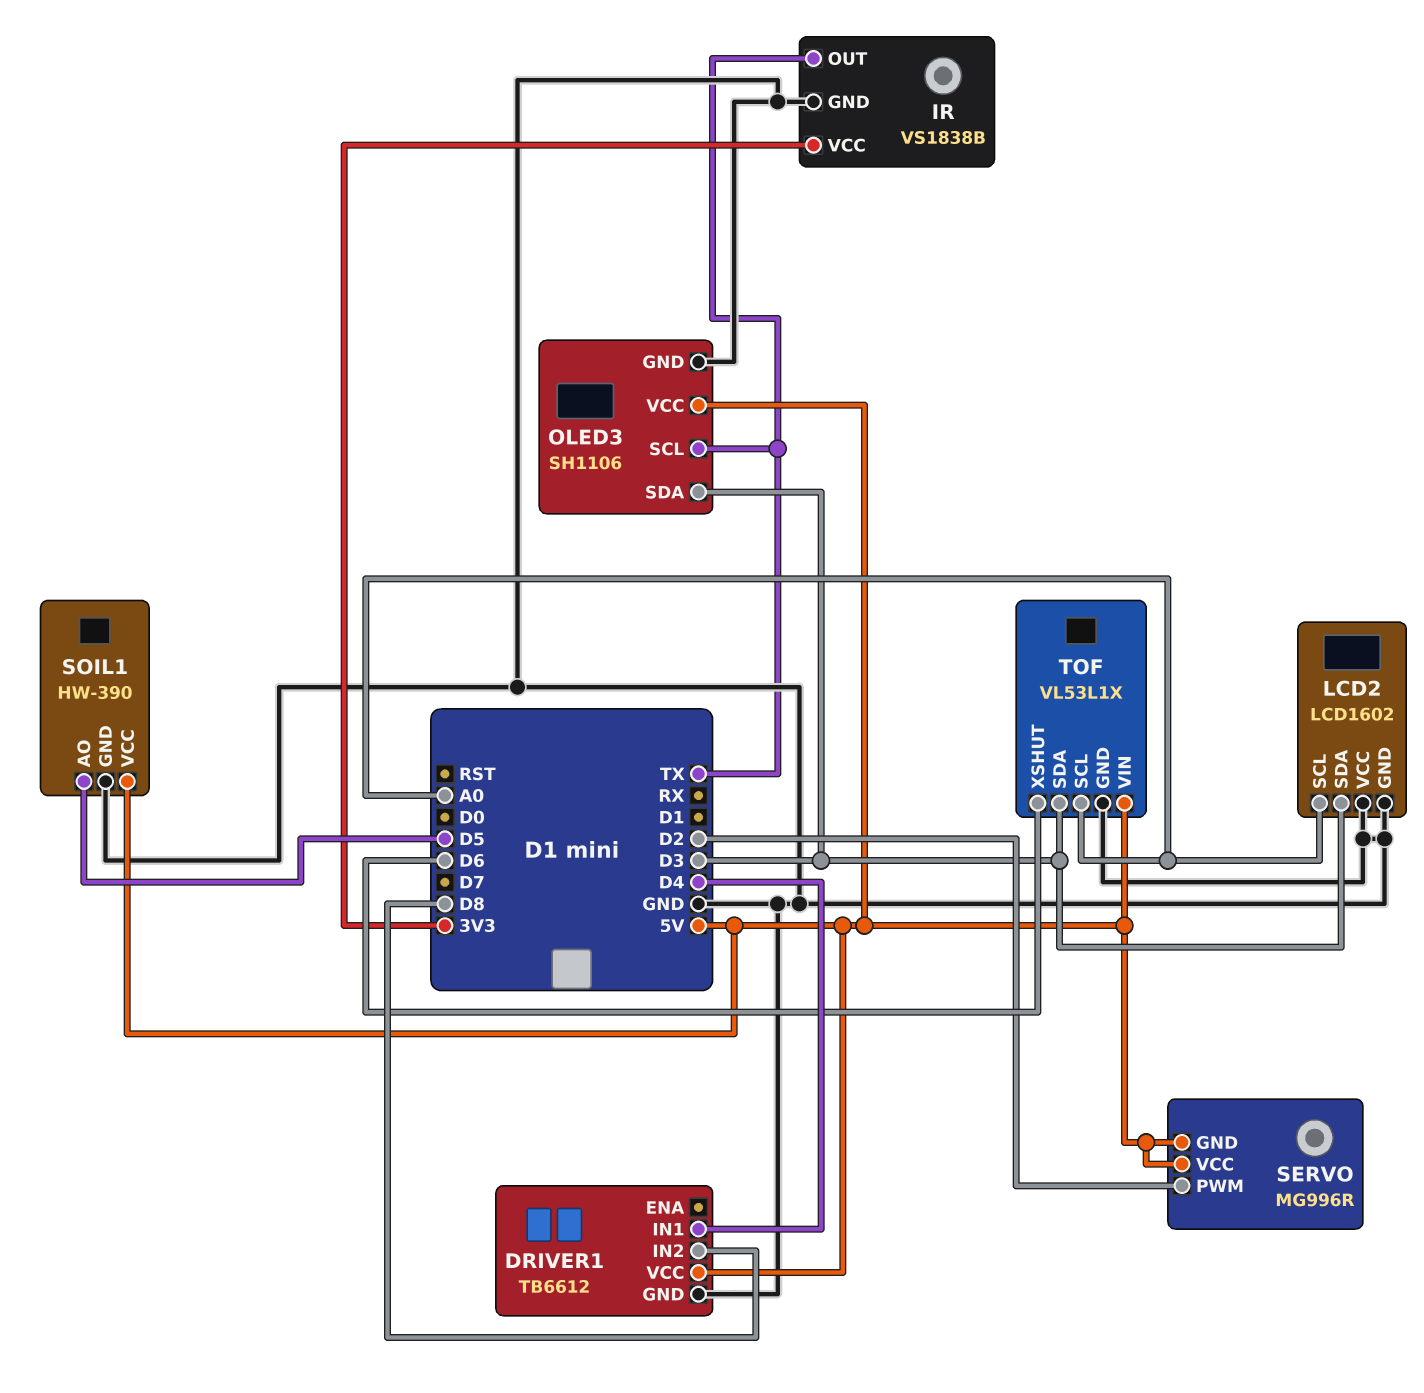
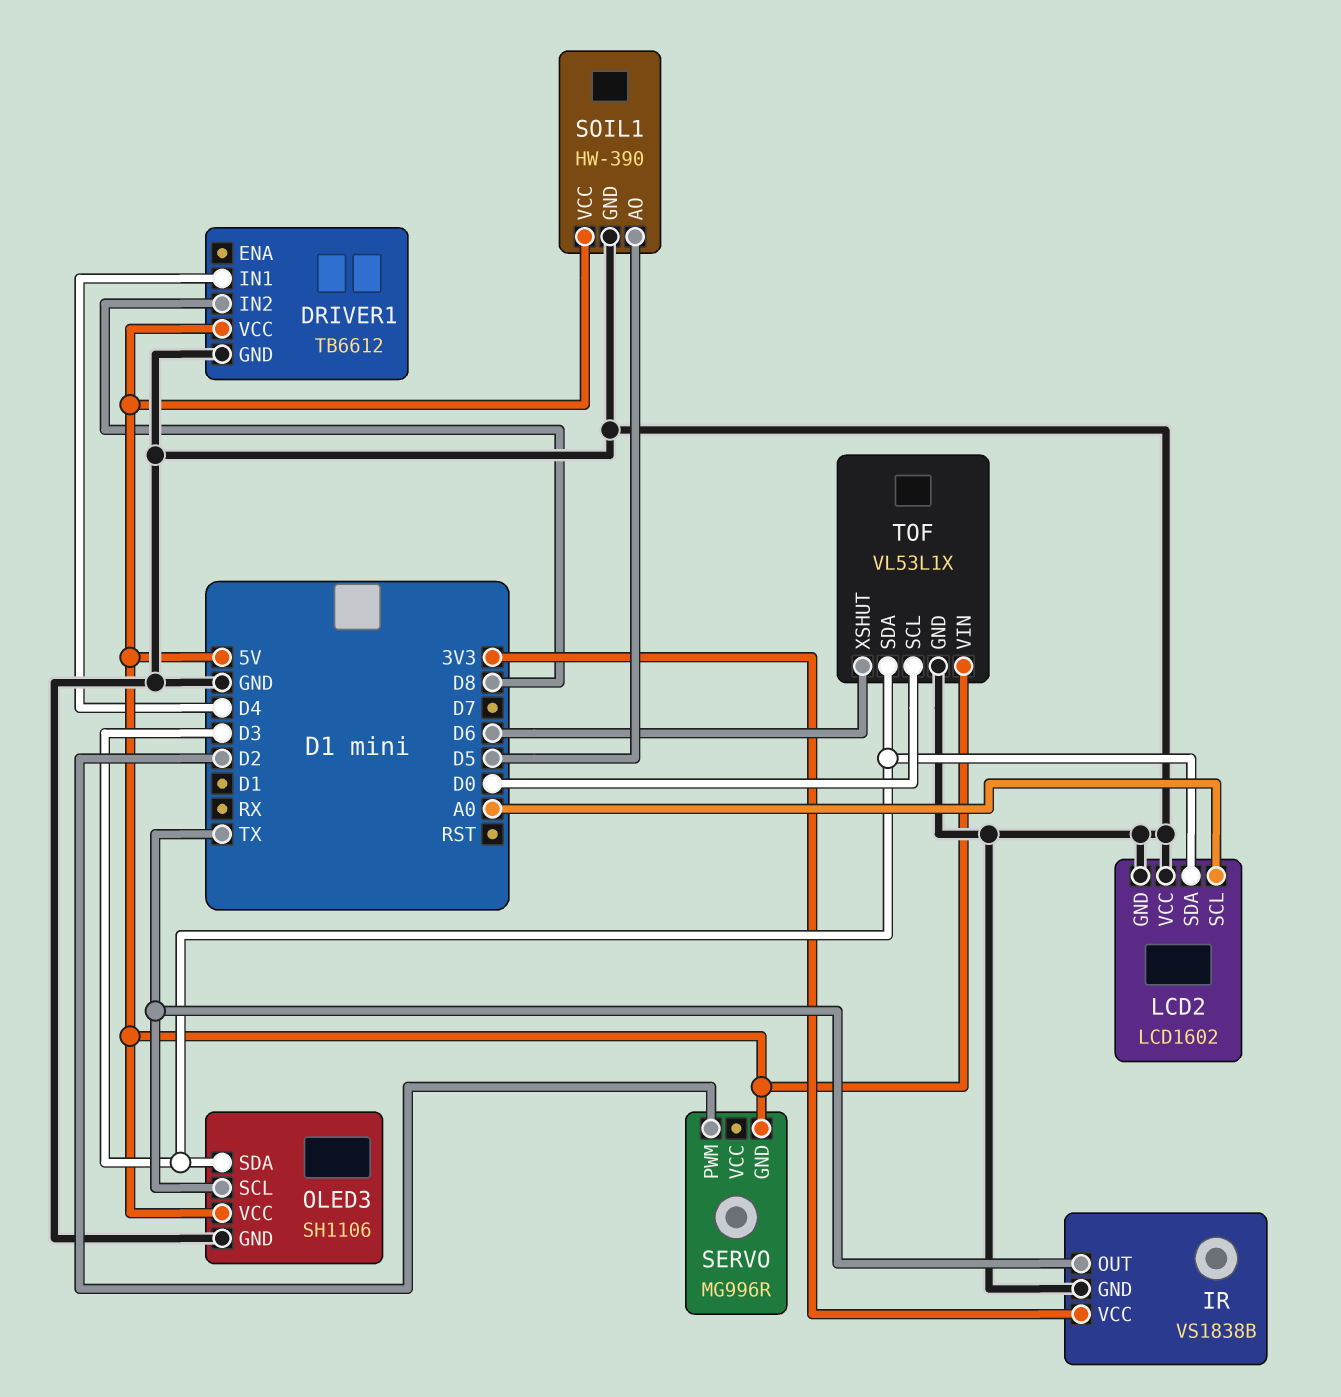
SERVO pin VCC: 5V -> none
TOF pin SCL: A0 -> D0

